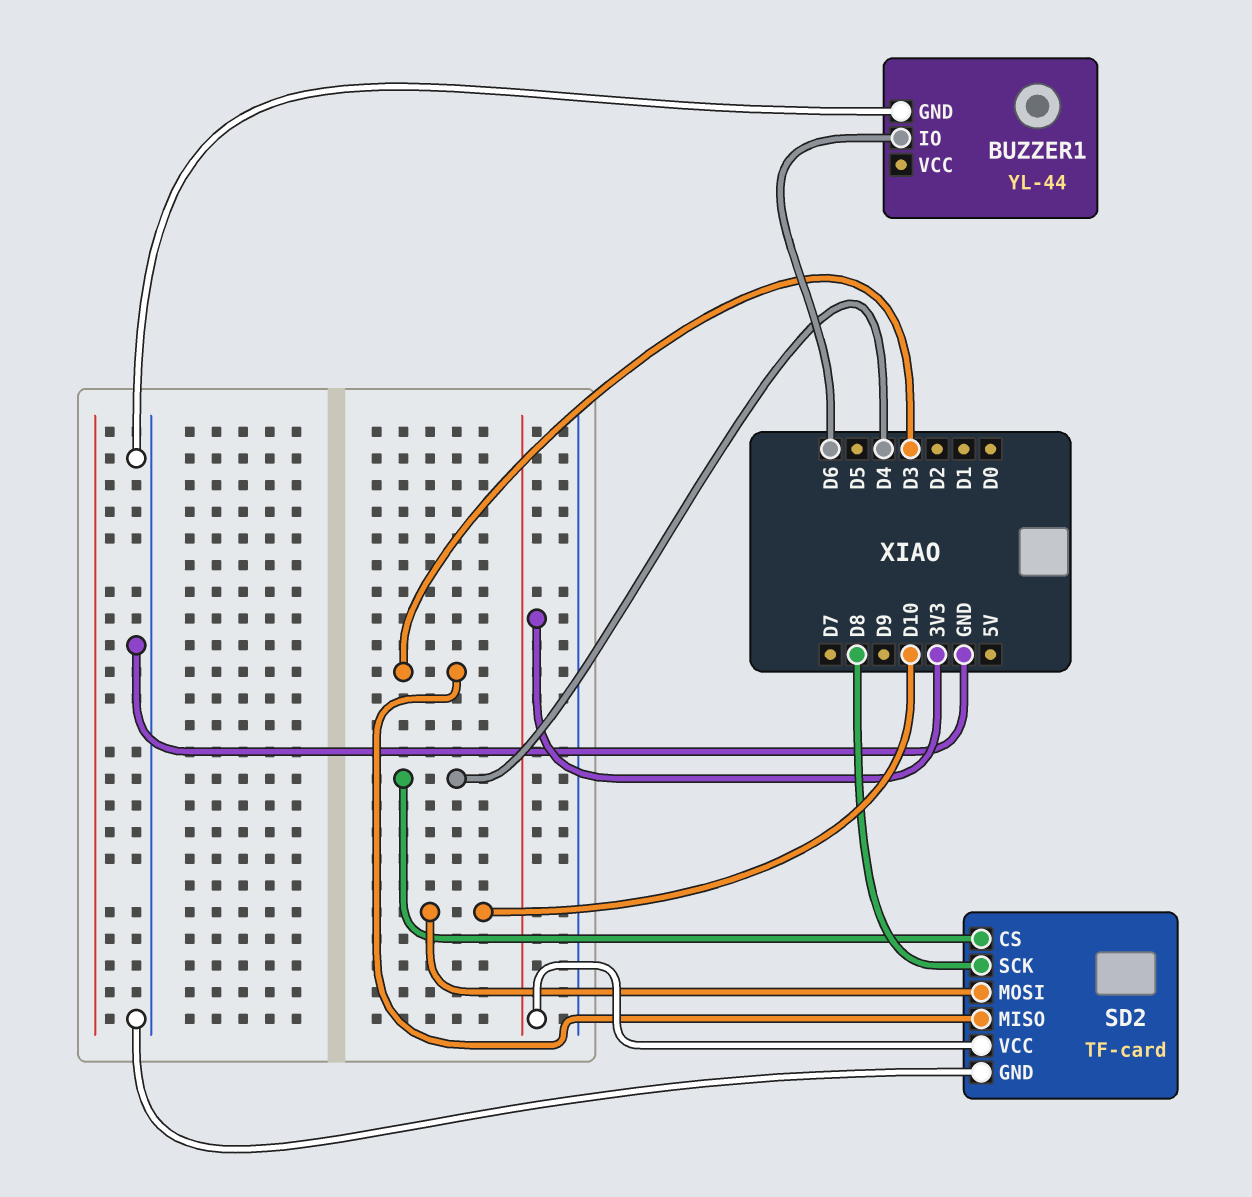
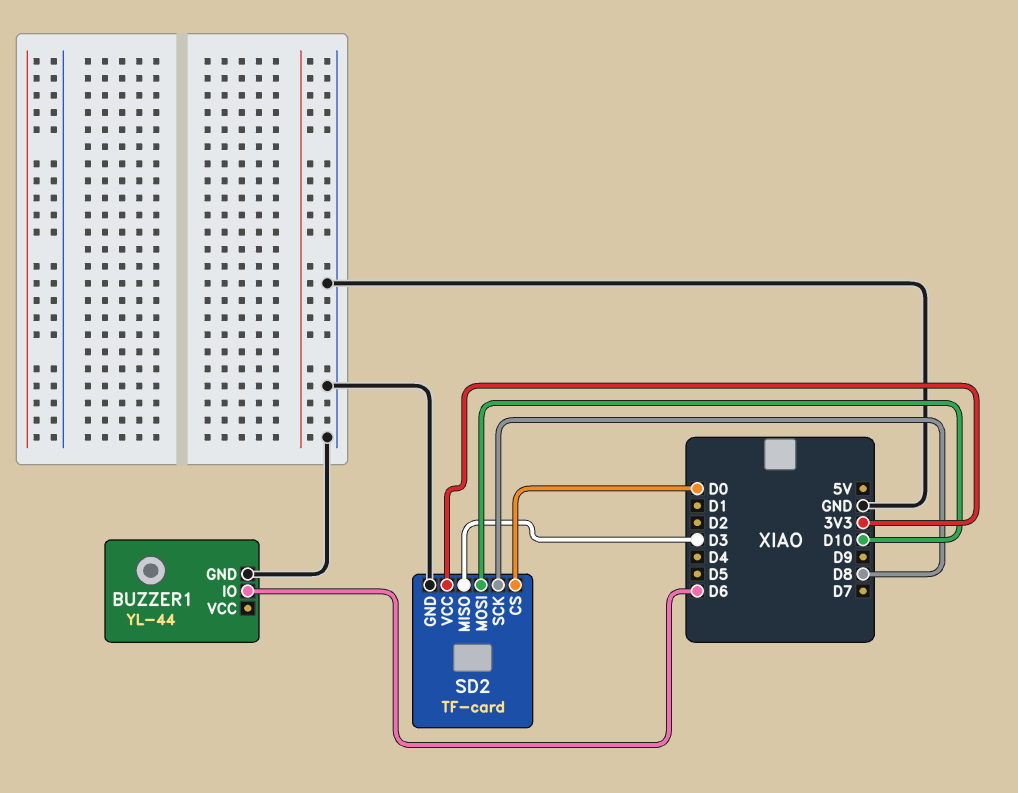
SD2 pin CS: D4 -> D0

